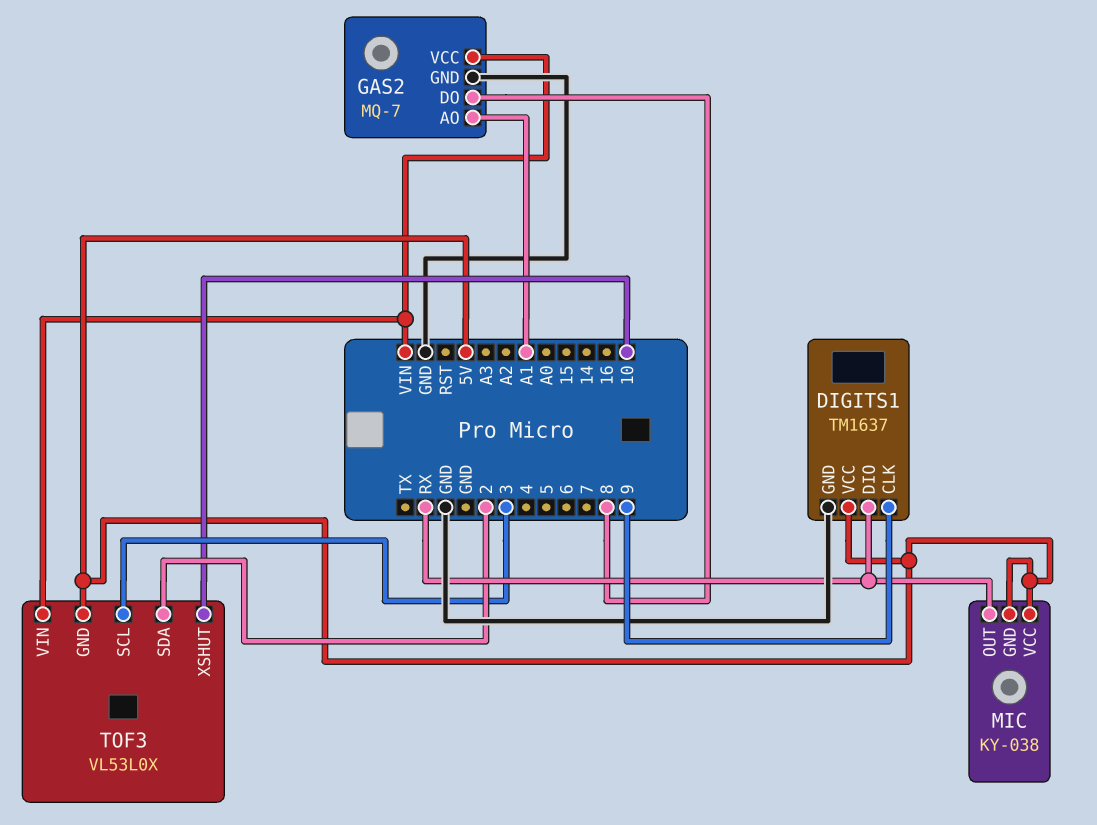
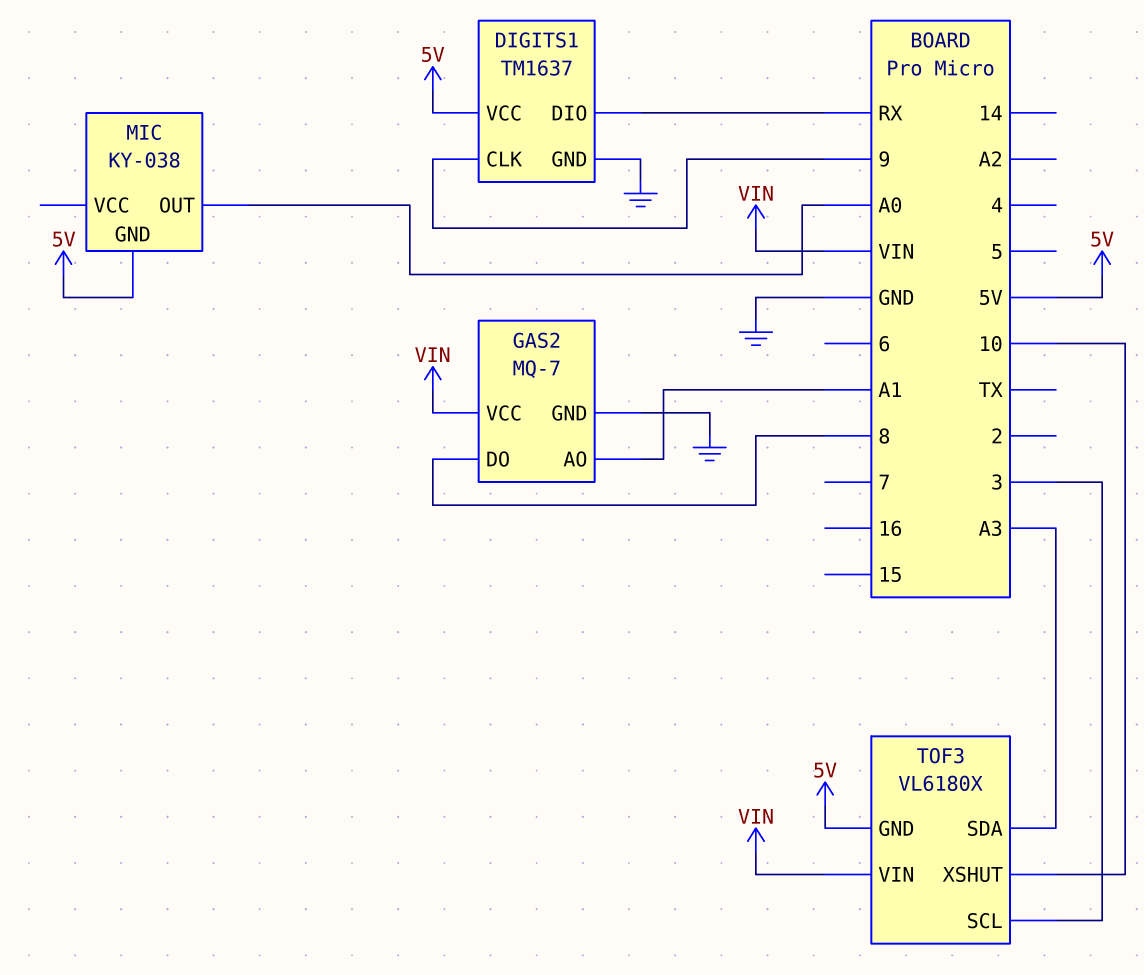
MIC pin OUT: RX -> A0
MIC pin VCC: 5V -> none
TOF3: VL53L0X -> VL6180X
TOF3 pin SDA: 2 -> A3

